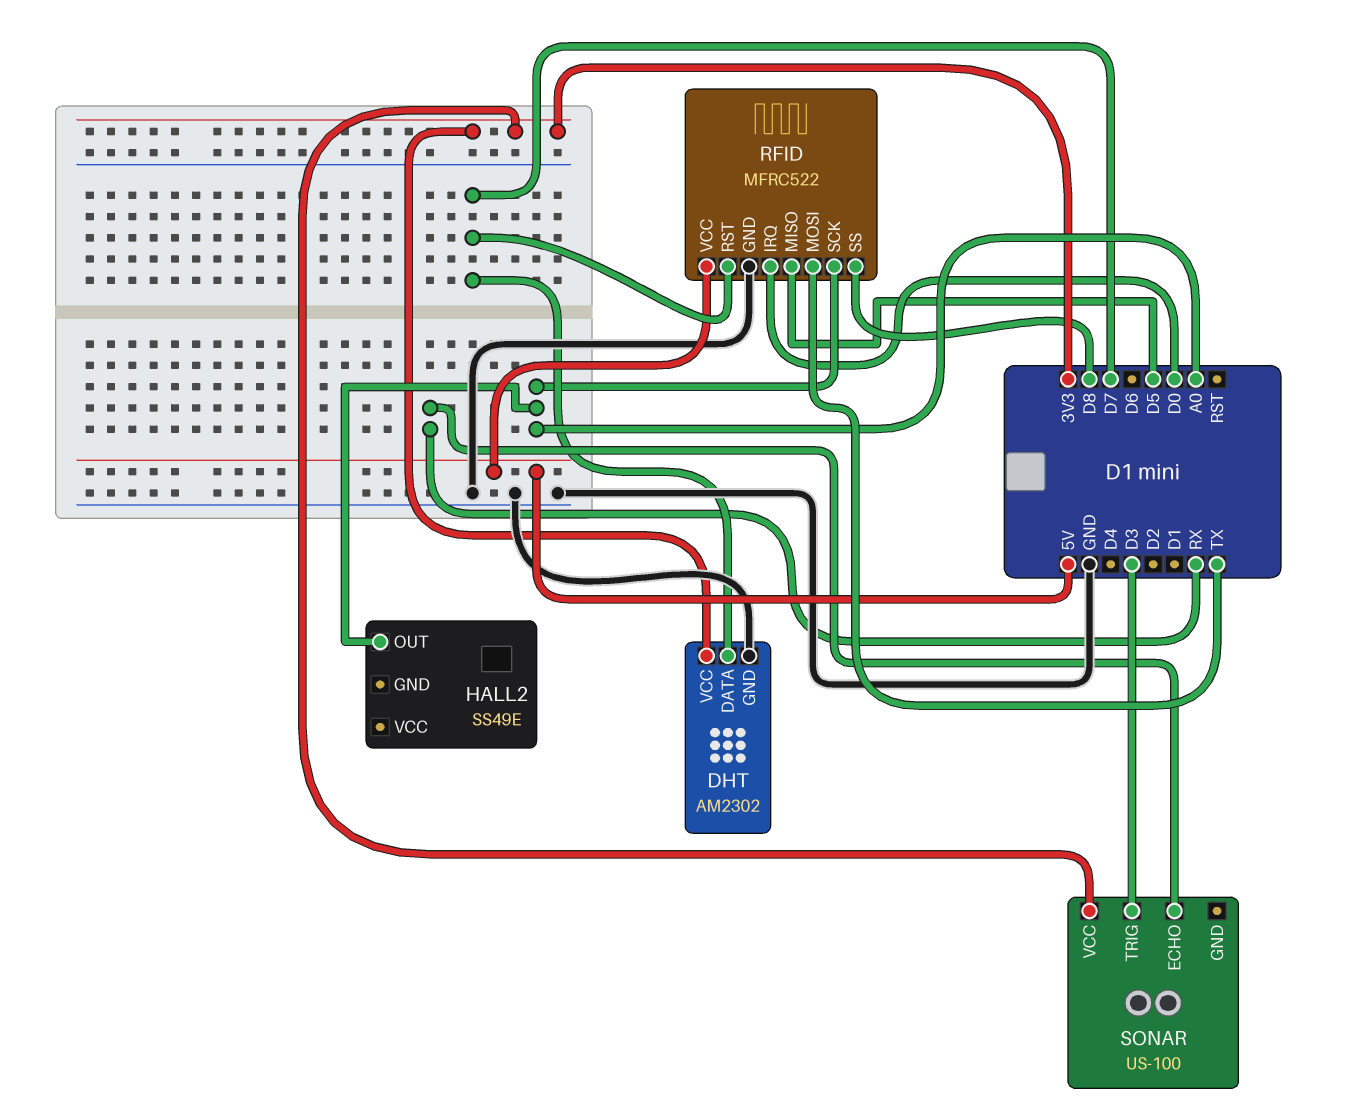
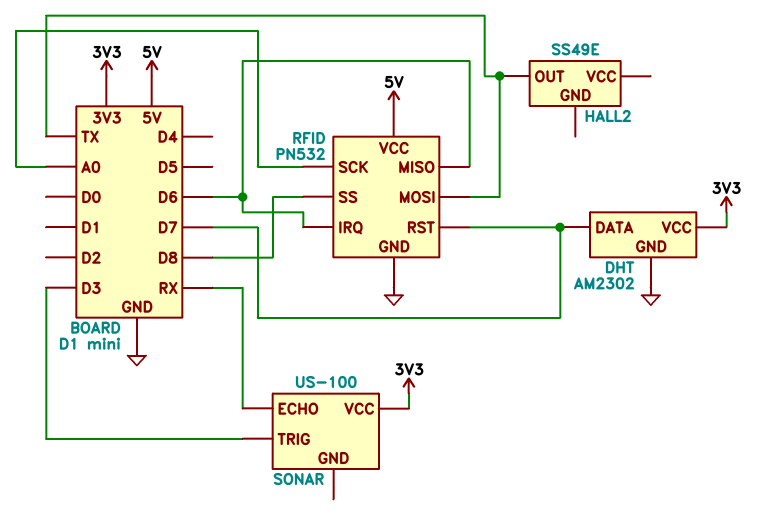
HALL2 pin OUT: A0 -> TX
RFID: MFRC522 -> PN532
RFID pin IRQ: D0 -> D6
RFID pin MISO: D5 -> D6

